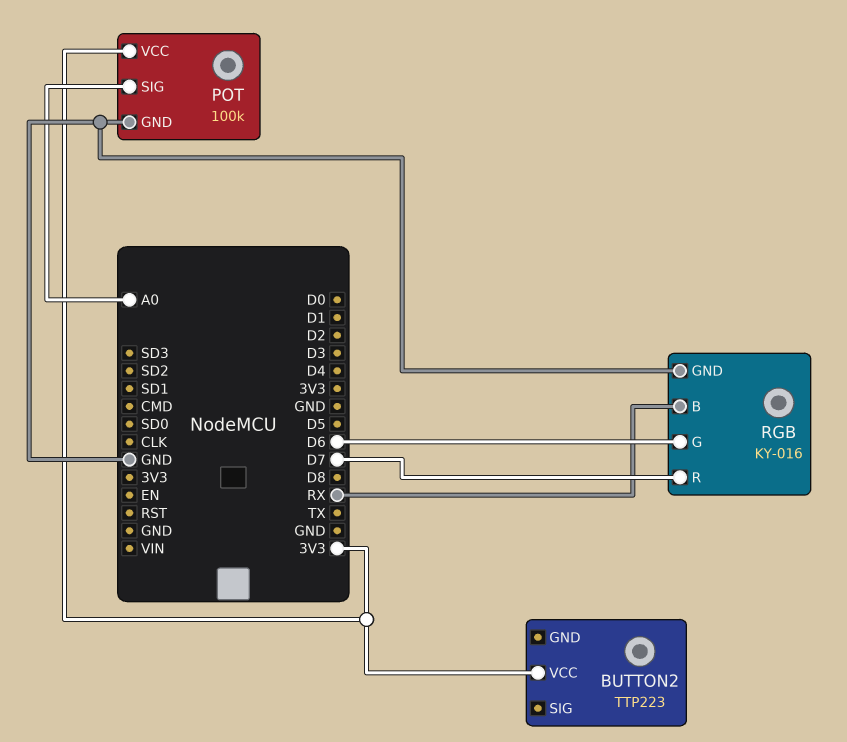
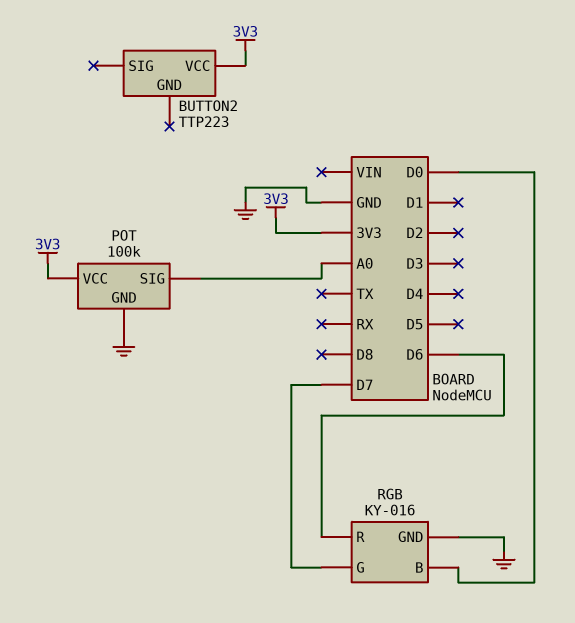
RGB pin B: RX -> D0
RGB pin G: D6 -> D7
RGB pin R: D7 -> D6

